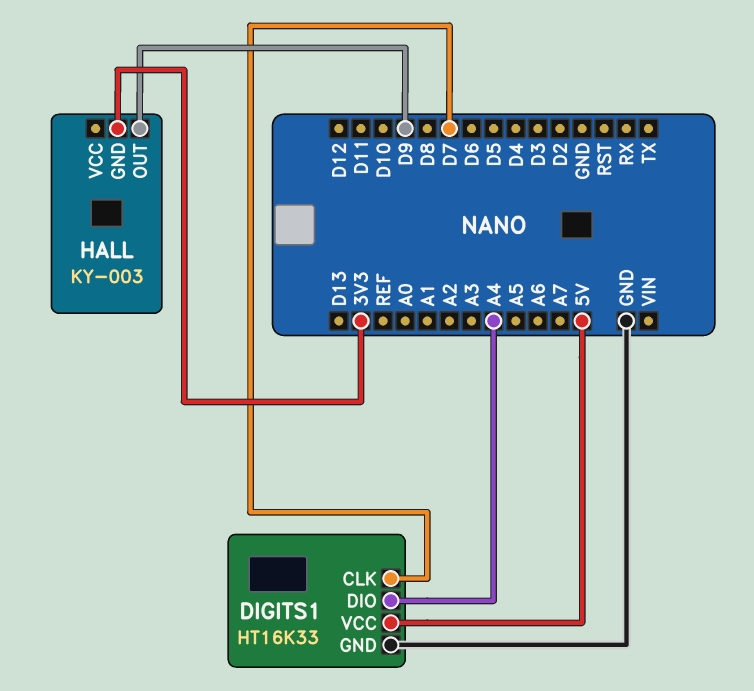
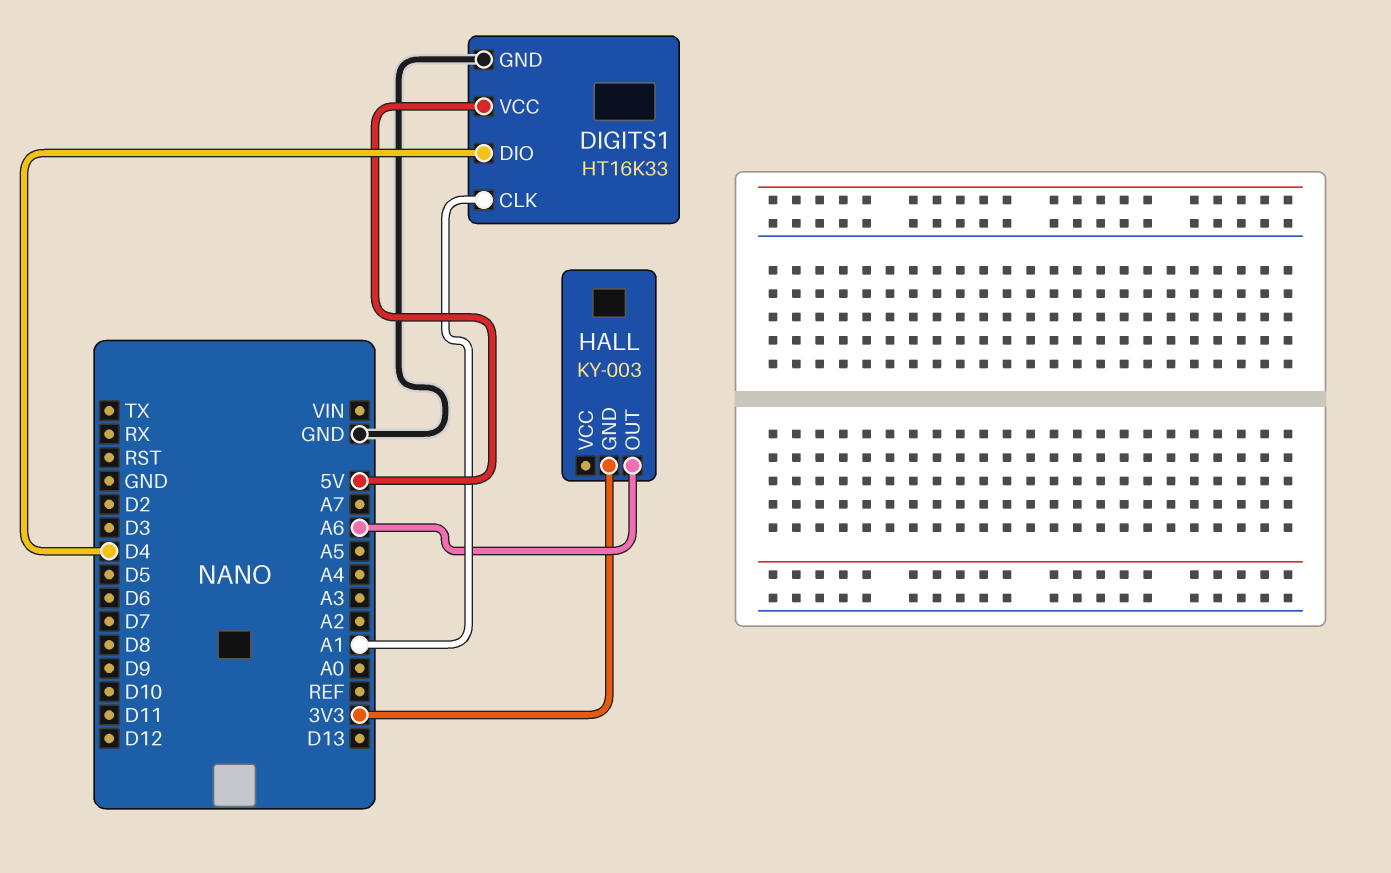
DIGITS1 pin CLK: D7 -> A1
DIGITS1 pin DIO: A4 -> D4
HALL pin OUT: D9 -> A6

